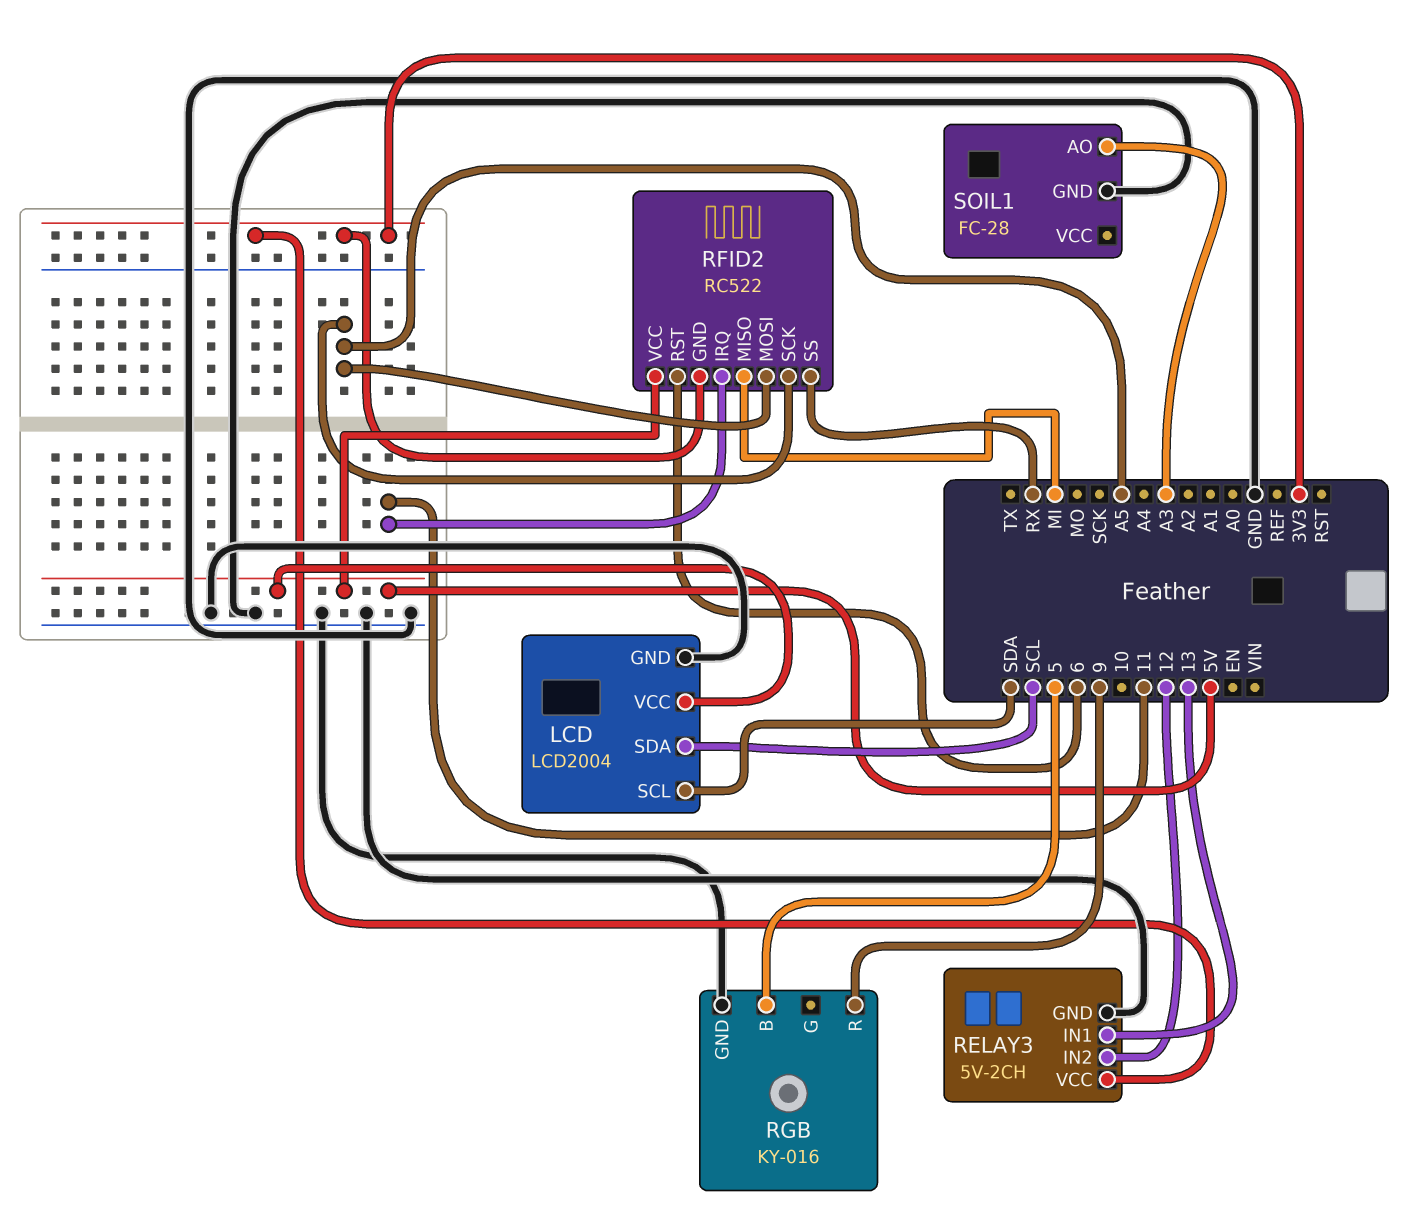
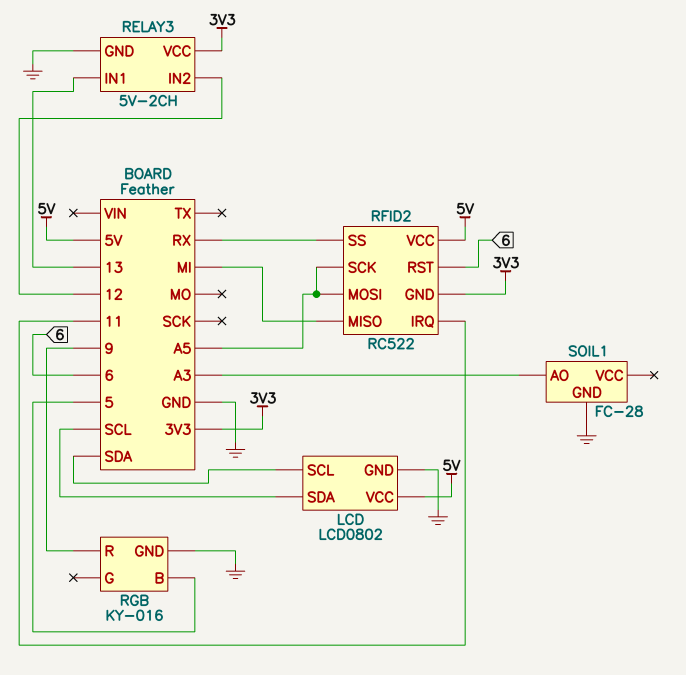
LCD: LCD2004 -> LCD0802

